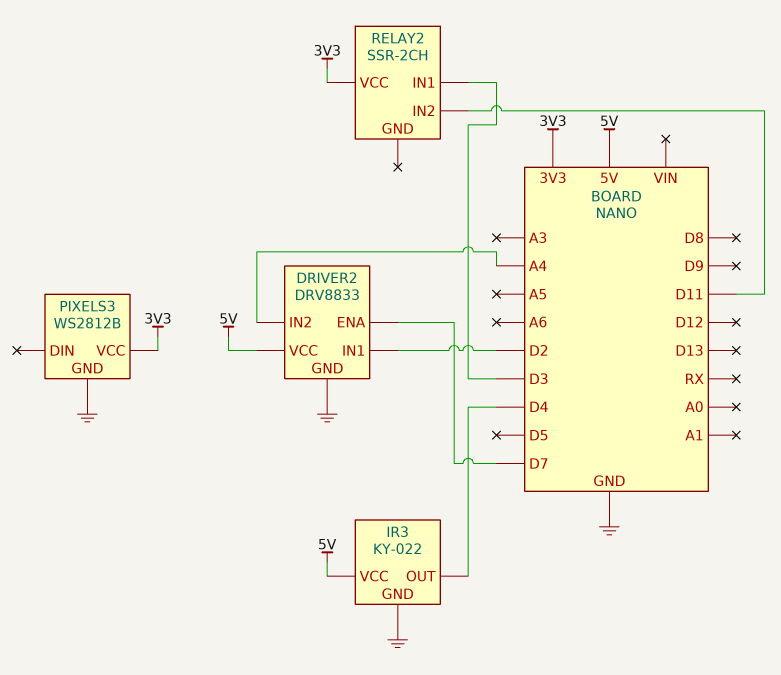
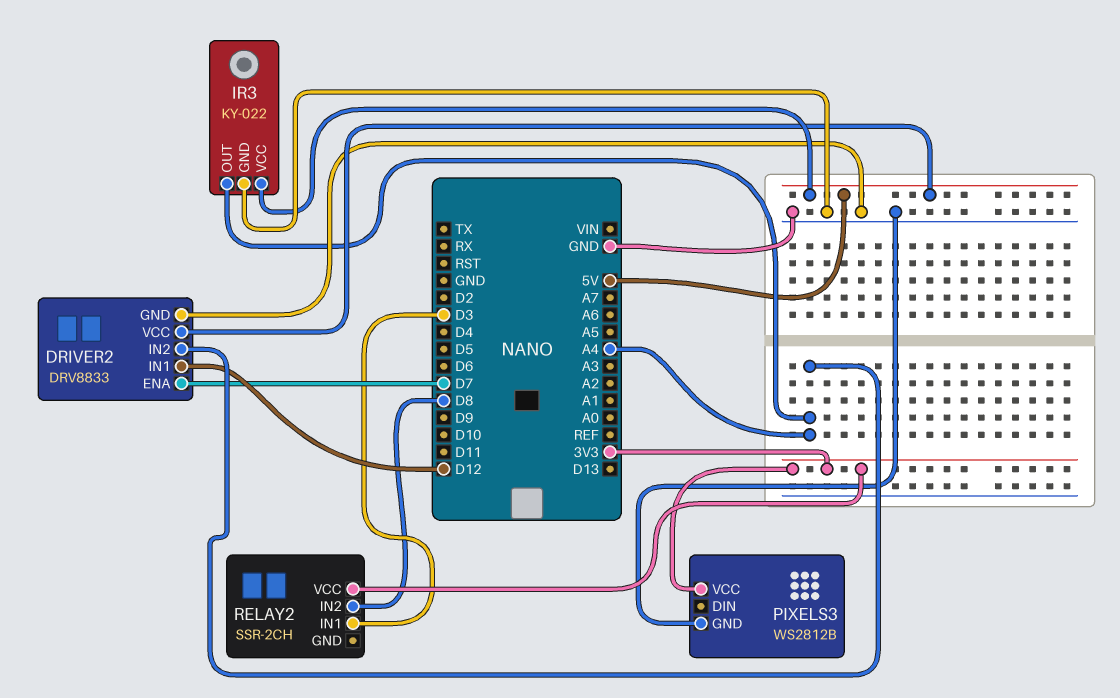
DRIVER2 pin IN1: D2 -> D12
IR3 pin OUT: D4 -> A4
RELAY2 pin IN2: D11 -> D8

